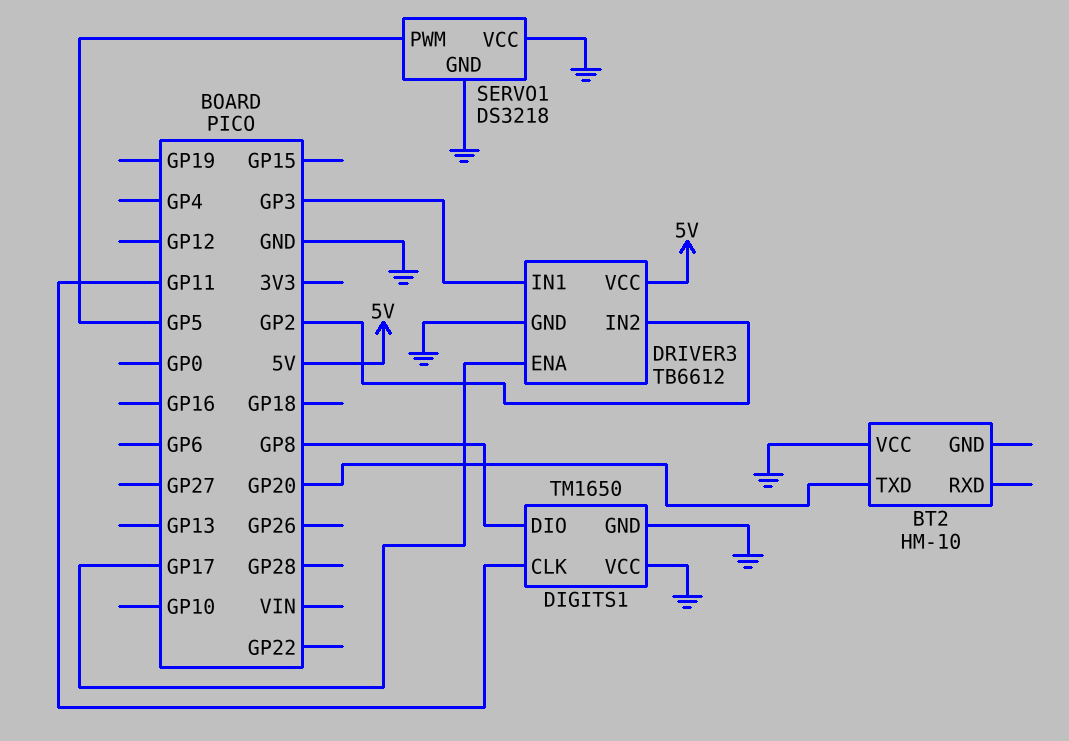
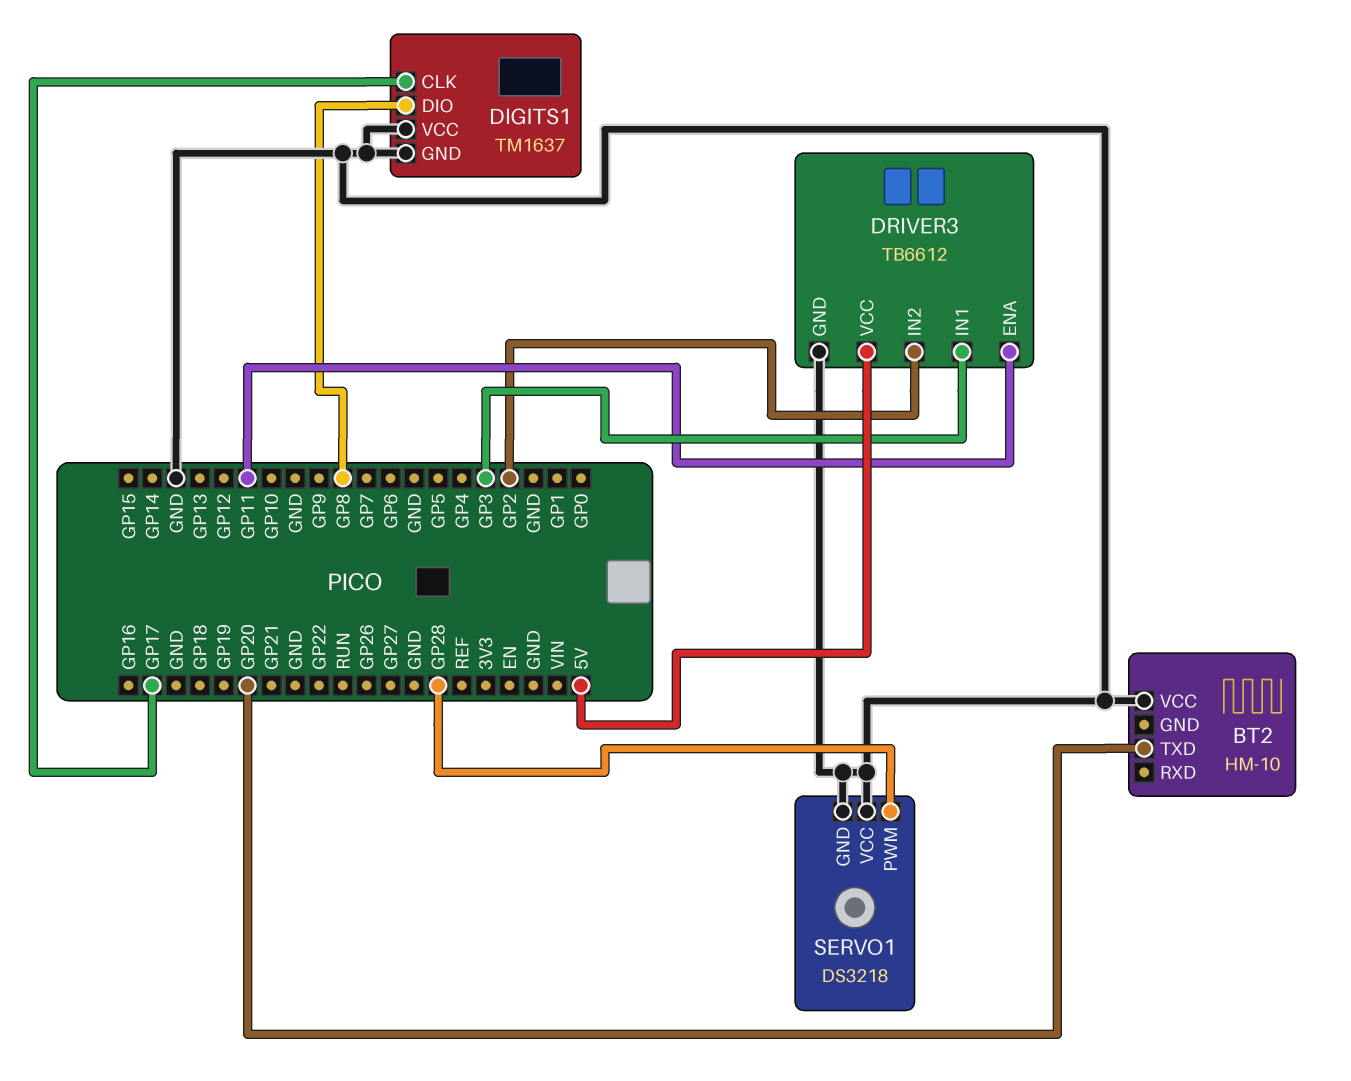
DIGITS1: TM1650 -> TM1637
DIGITS1 pin CLK: GP11 -> GP17
DRIVER3 pin ENA: GP17 -> GP11
SERVO1 pin PWM: GP5 -> GP28

